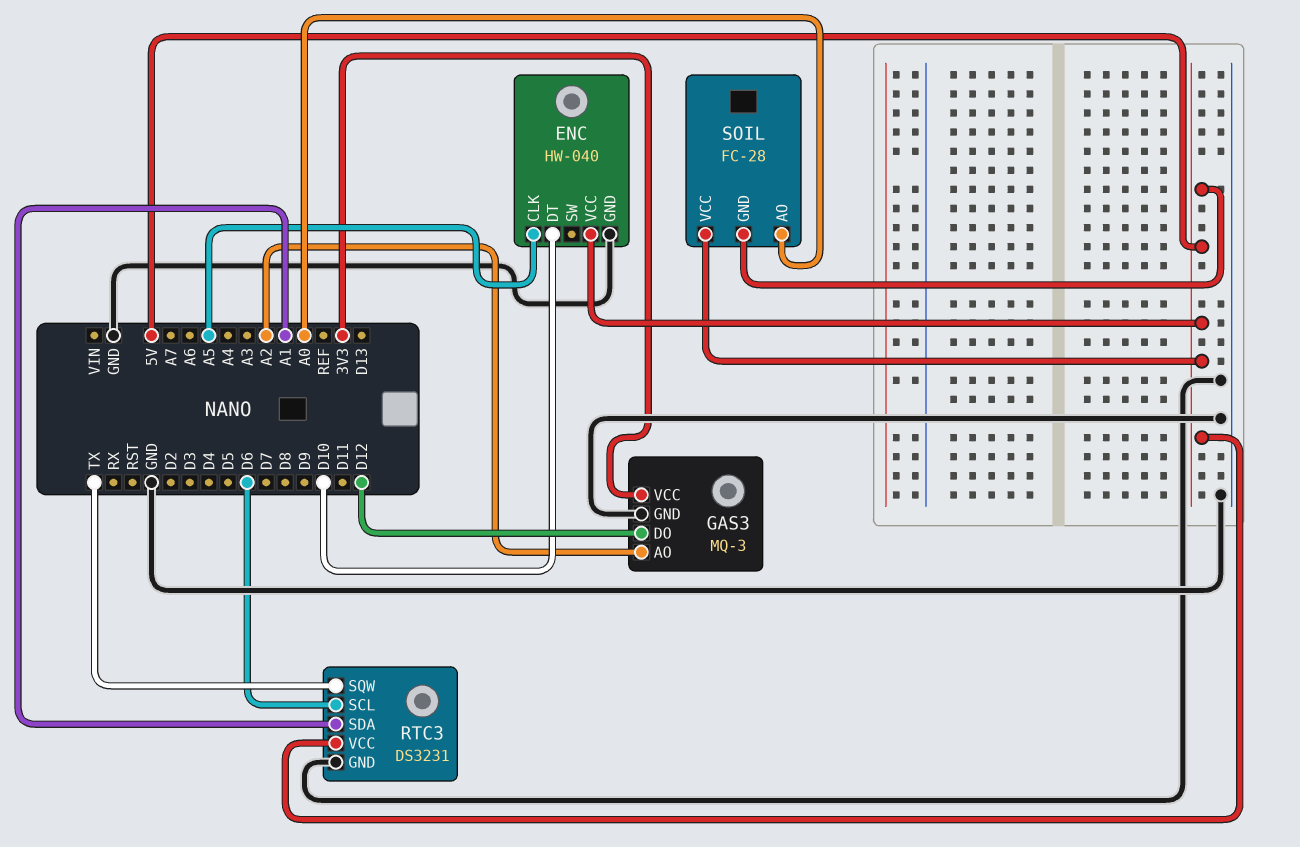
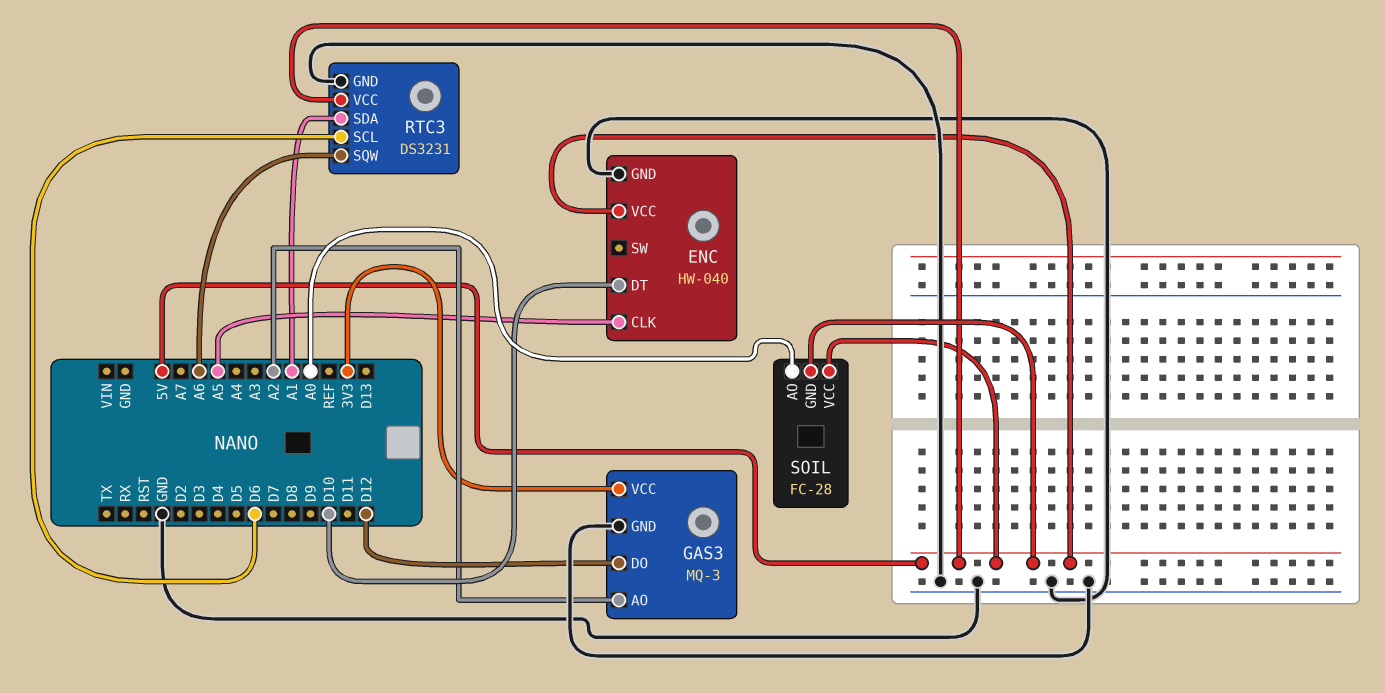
RTC3 pin SQW: TX -> A6

